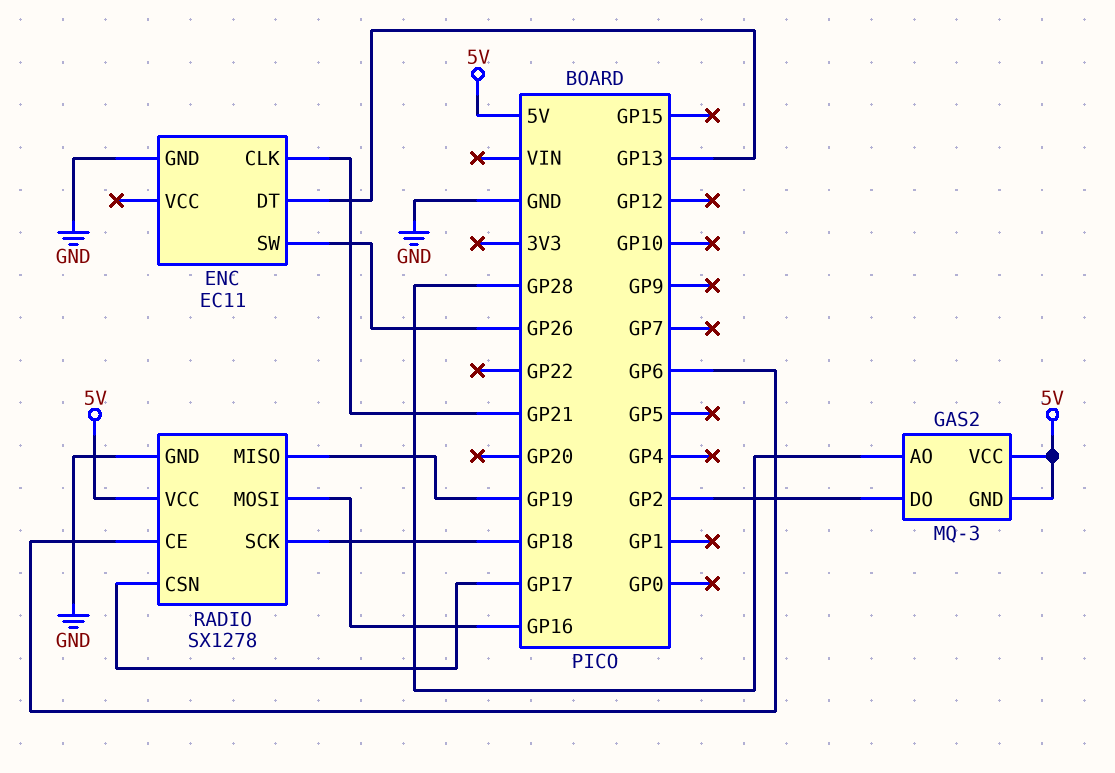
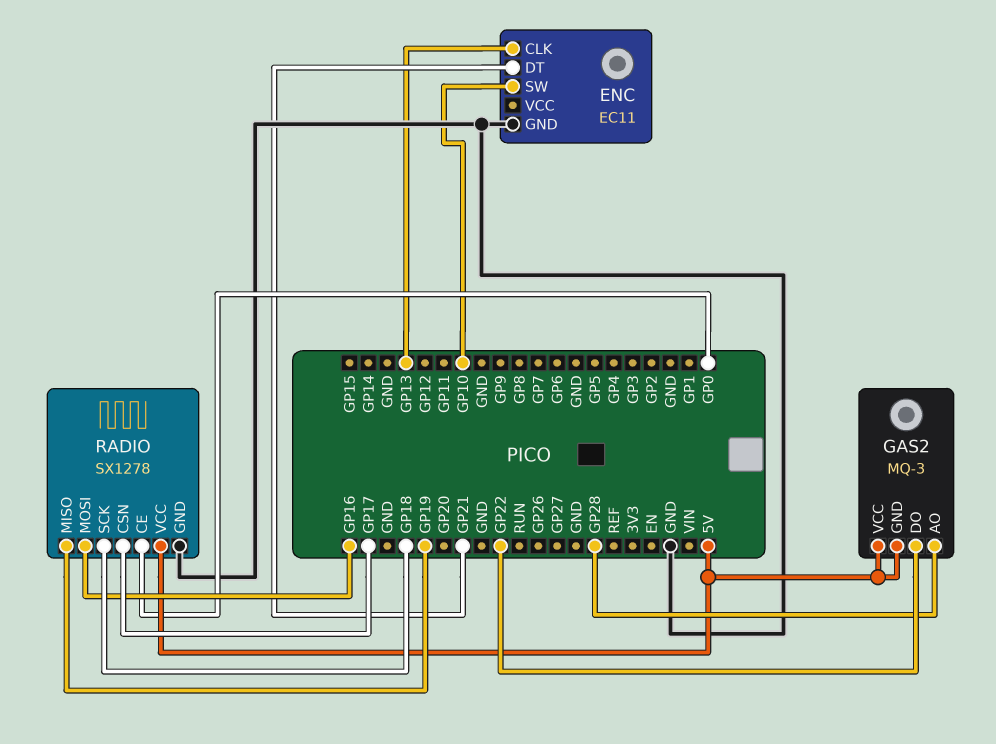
ENC pin CLK: GP21 -> GP13
ENC pin DT: GP13 -> GP21
ENC pin SW: GP26 -> GP10
GAS2 pin DO: GP2 -> GP22
RADIO pin CE: GP6 -> GP0

